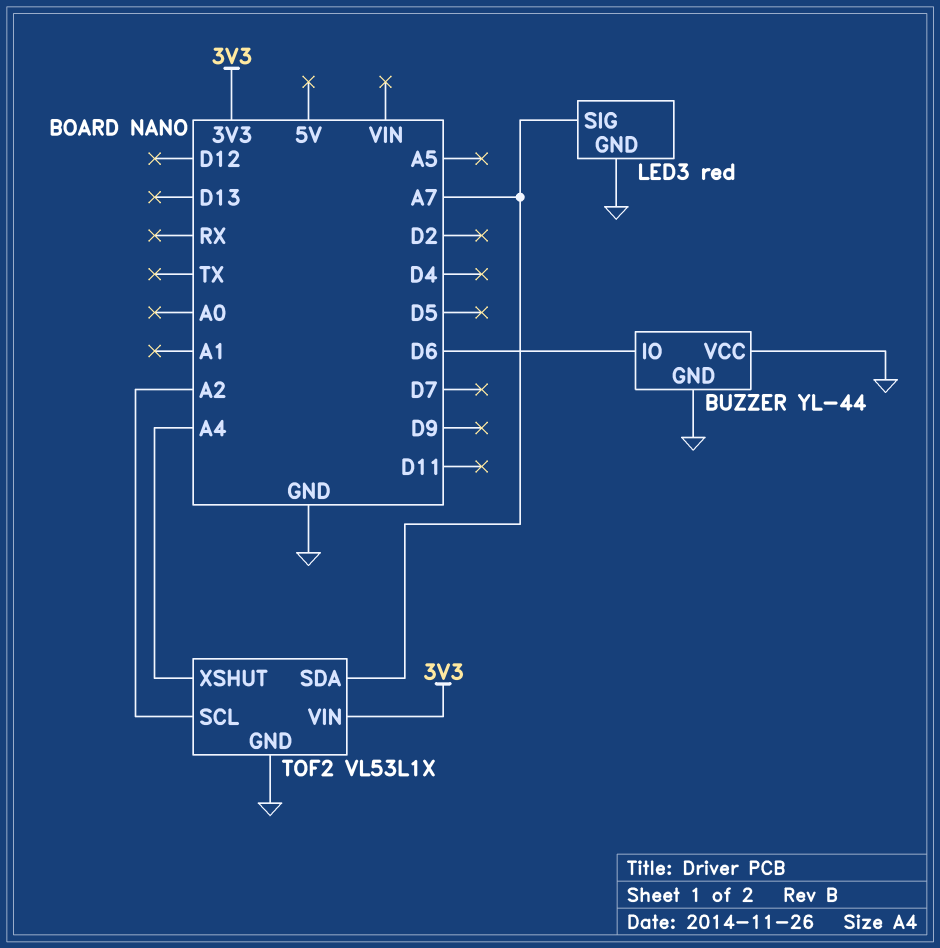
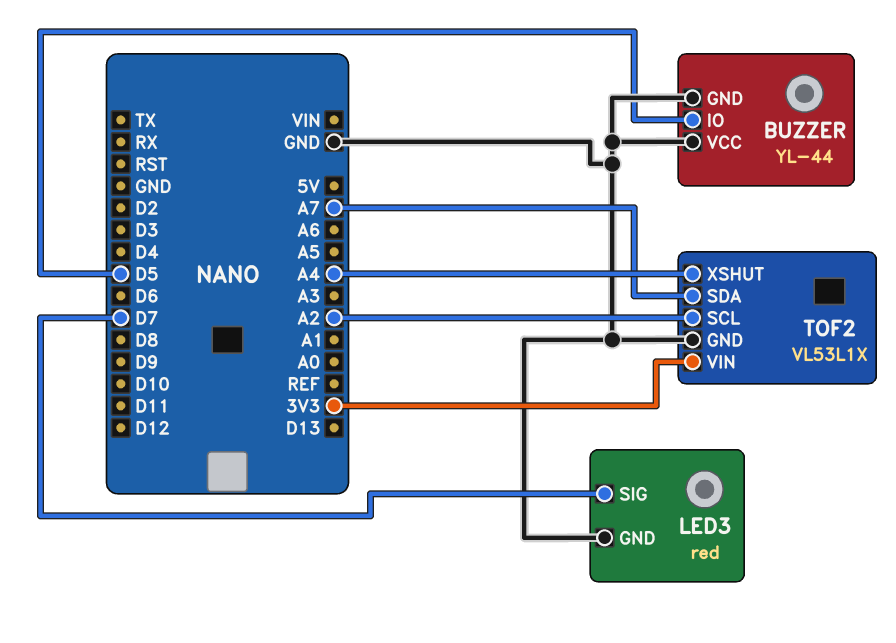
BUZZER pin IO: D6 -> D5
LED3 pin SIG: A7 -> D7

